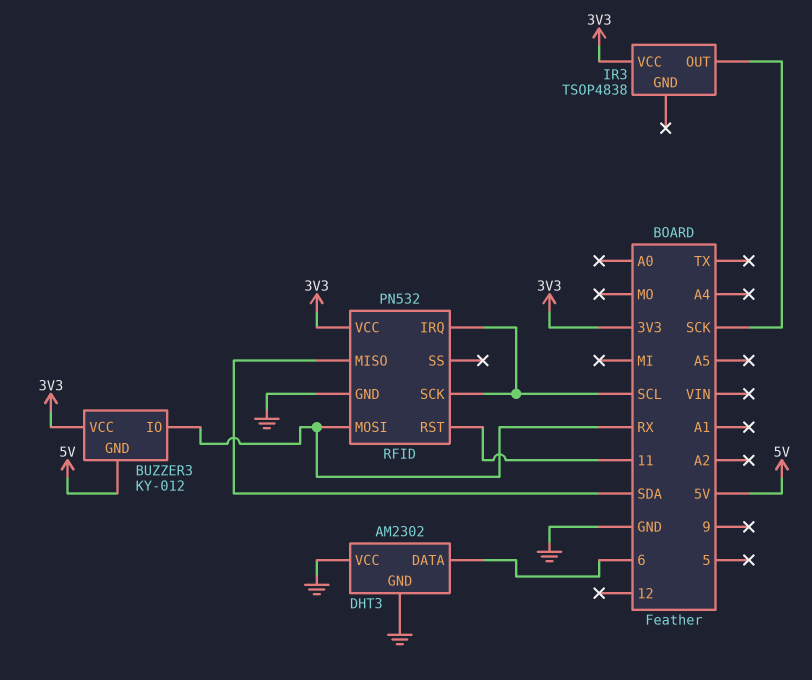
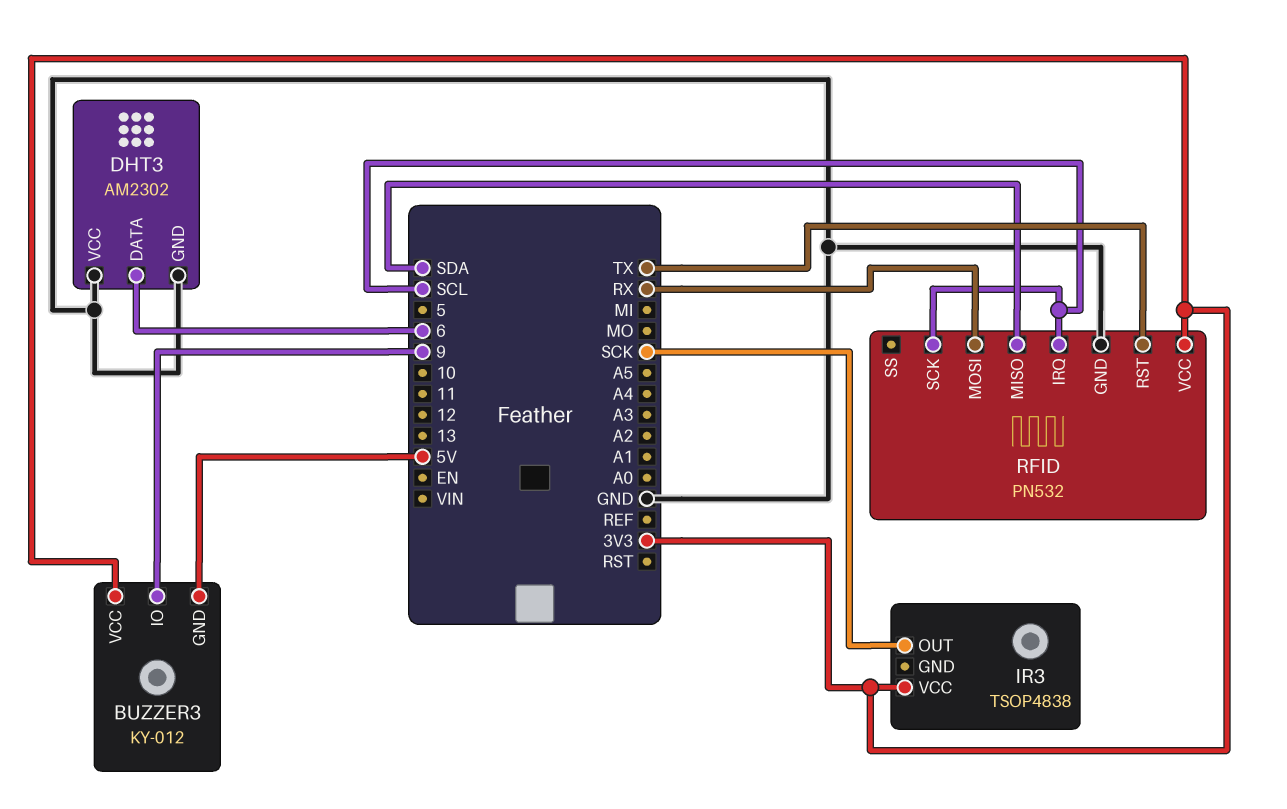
BUZZER3 pin IO: RX -> 9
RFID pin RST: 11 -> TX

